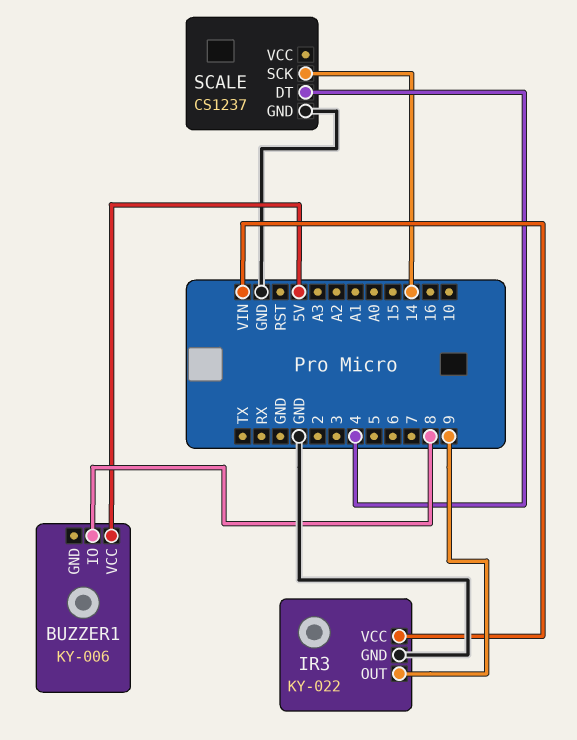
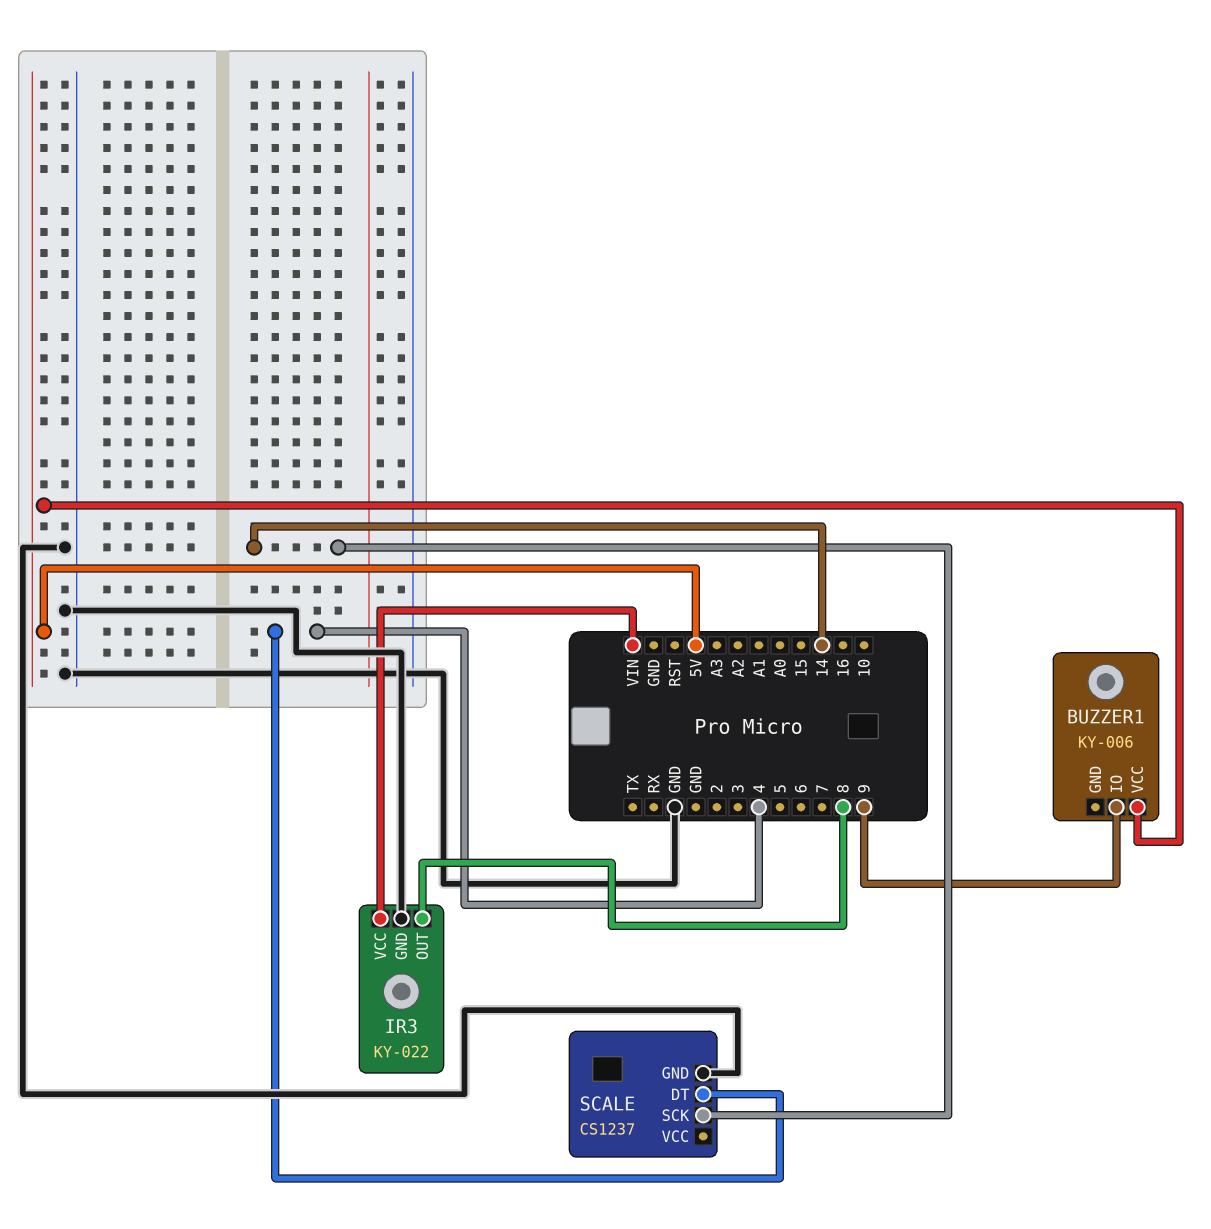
BUZZER1 pin IO: 8 -> 9
IR3 pin OUT: 9 -> 8

